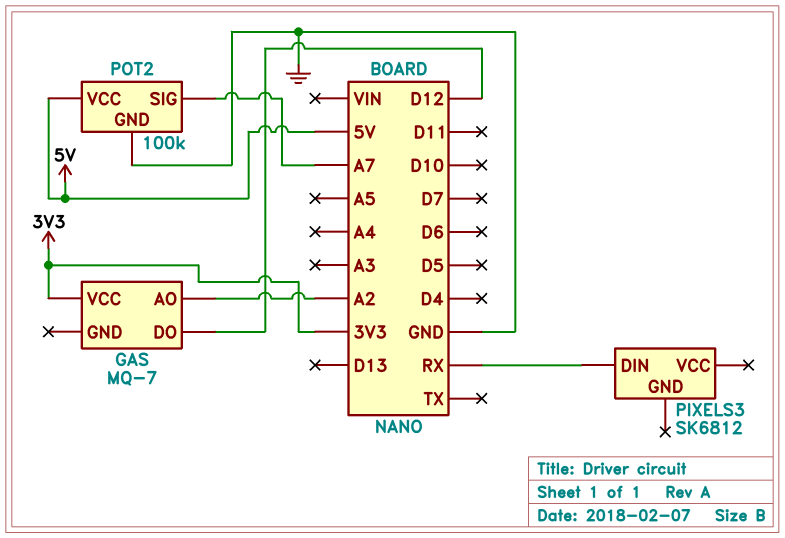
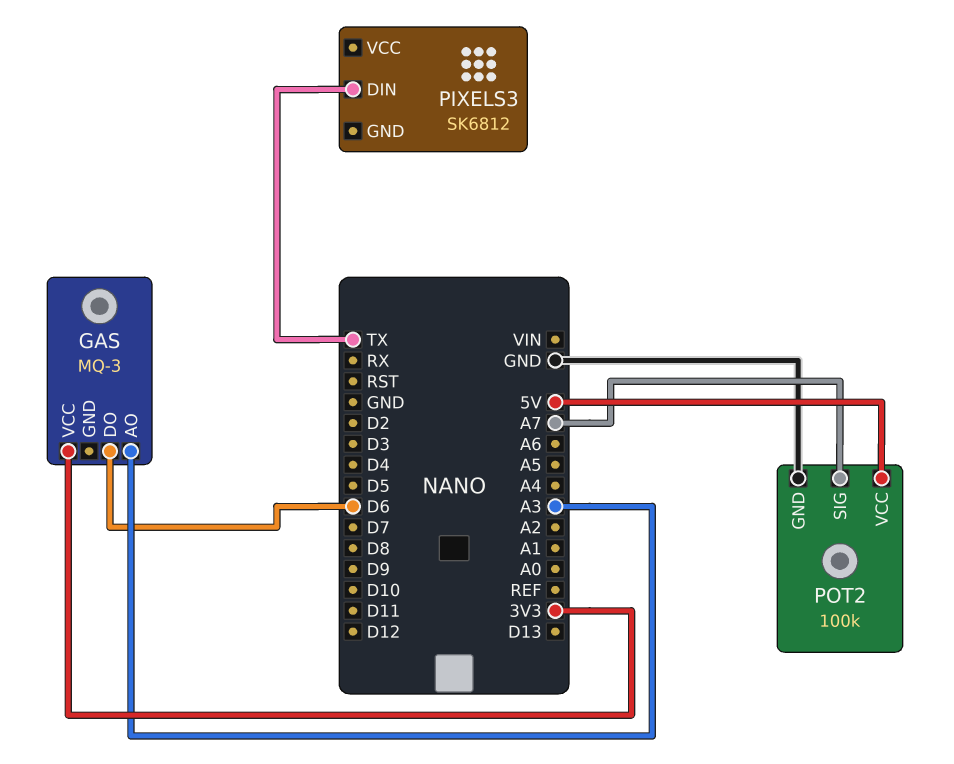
GAS: MQ-7 -> MQ-3
GAS pin AO: A2 -> A3
GAS pin DO: D12 -> D6
PIXELS3 pin DIN: RX -> TX

